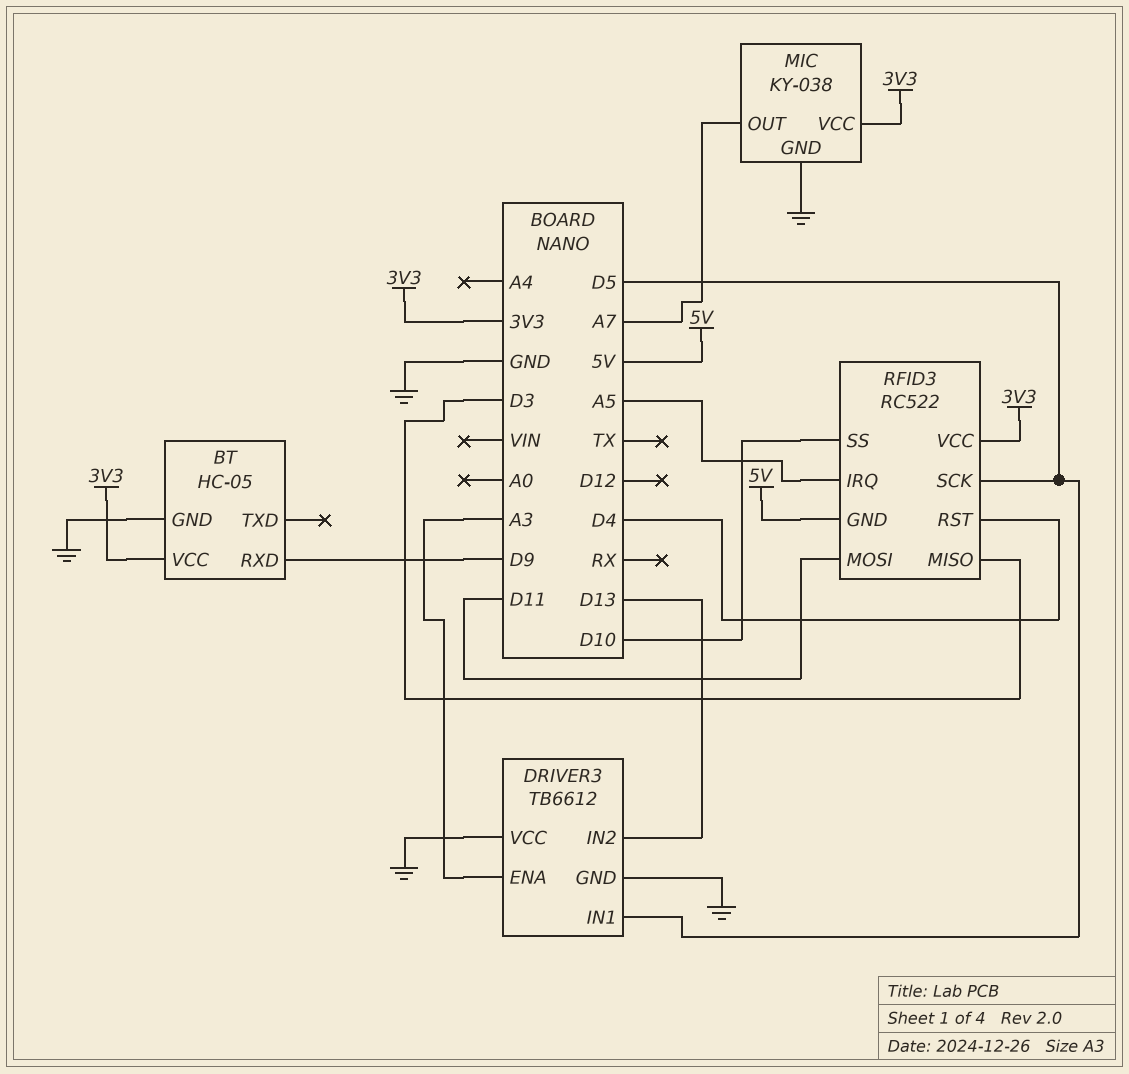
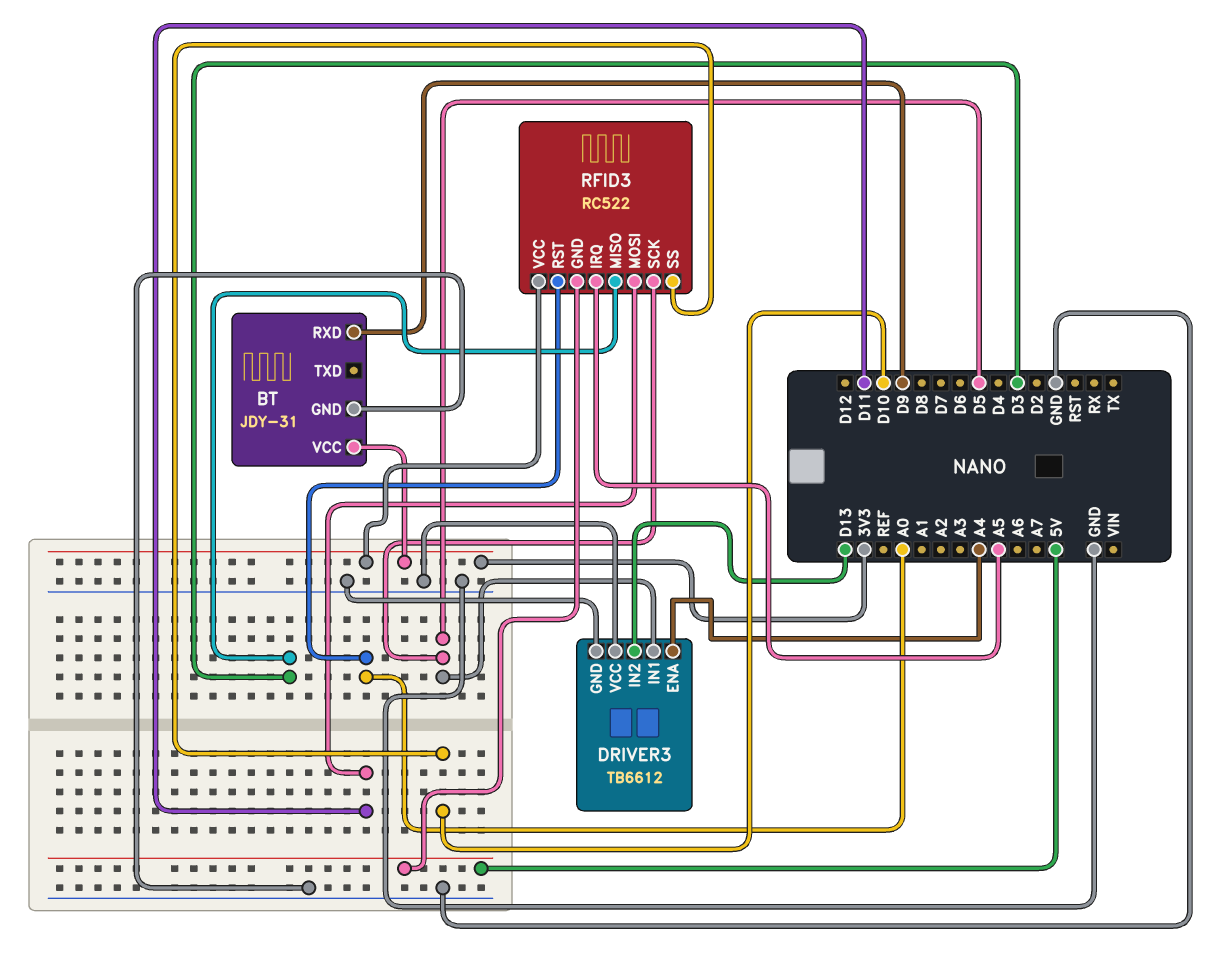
BT: HC-05 -> JDY-31
DRIVER3 pin ENA: A3 -> A4
MIC: KY-038 -> none
MIC pin GND: GND -> none
MIC pin OUT: A7 -> none
MIC pin VCC: 3V3 -> none
RFID3 pin RST: D4 -> A0

